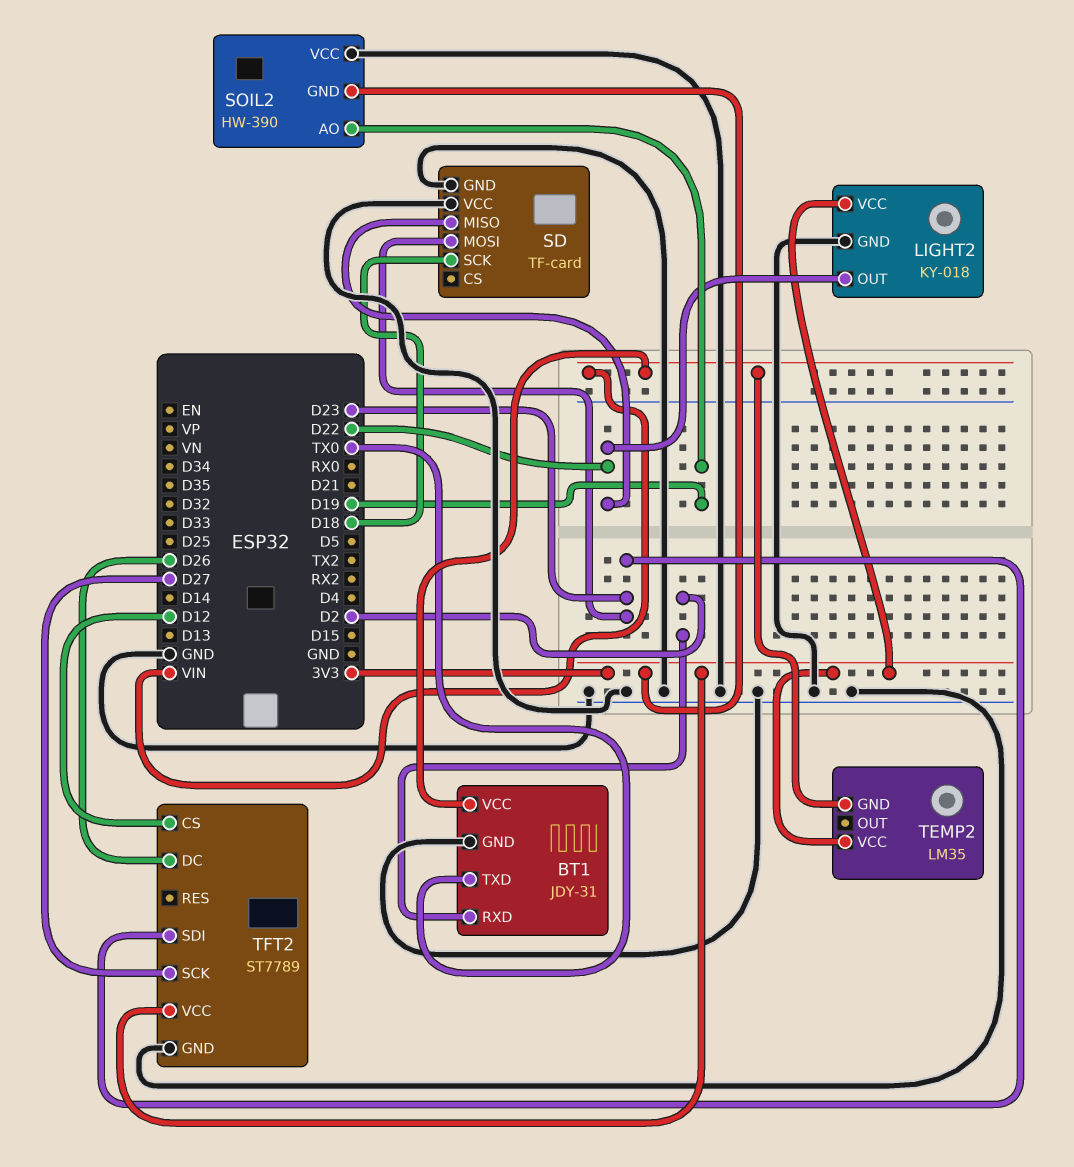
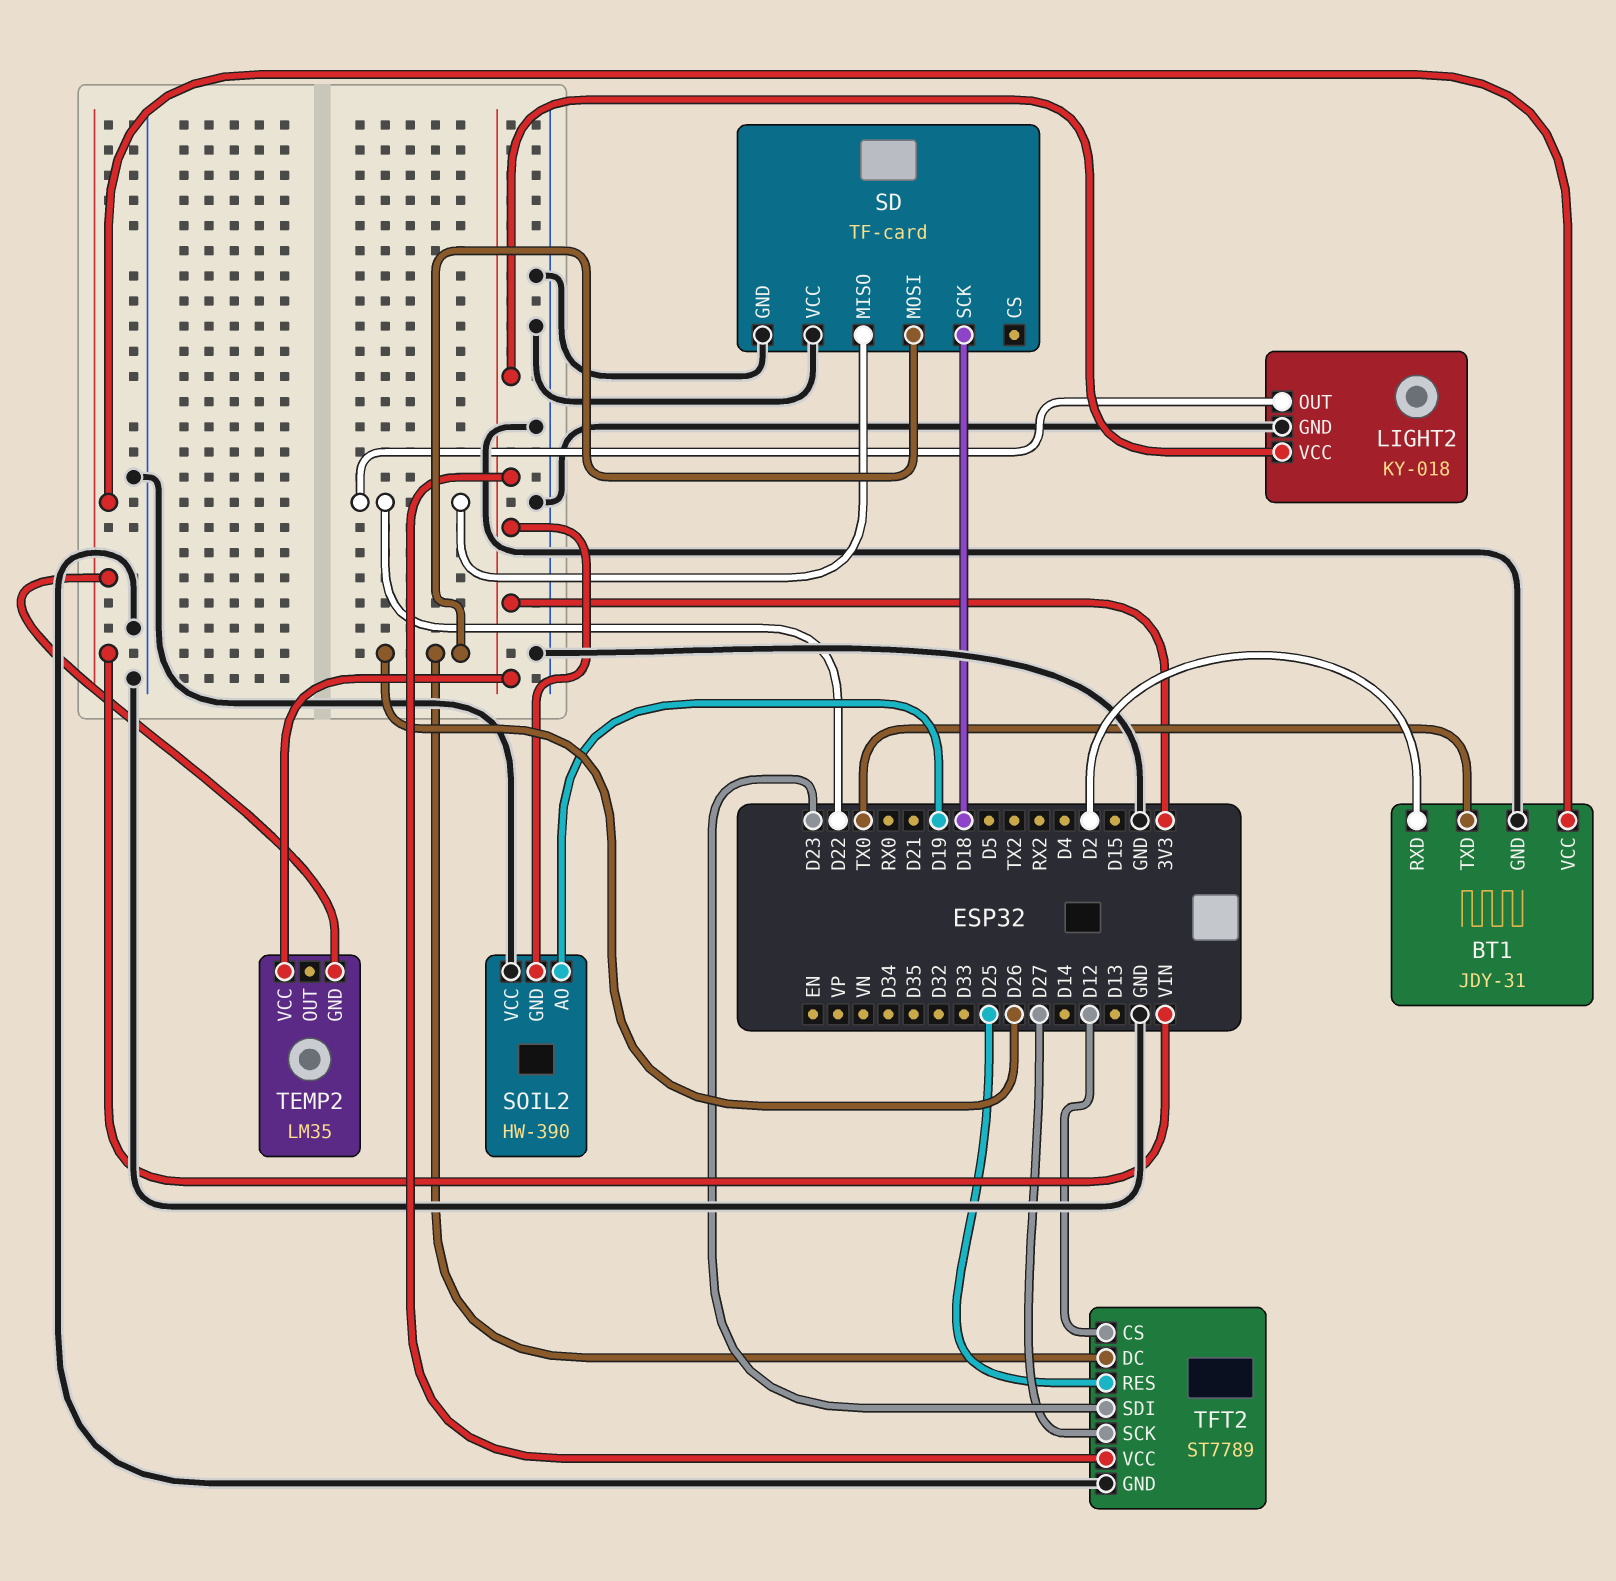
SD pin MOSI: D23 -> D26
TFT2 pin RES: none -> D25

